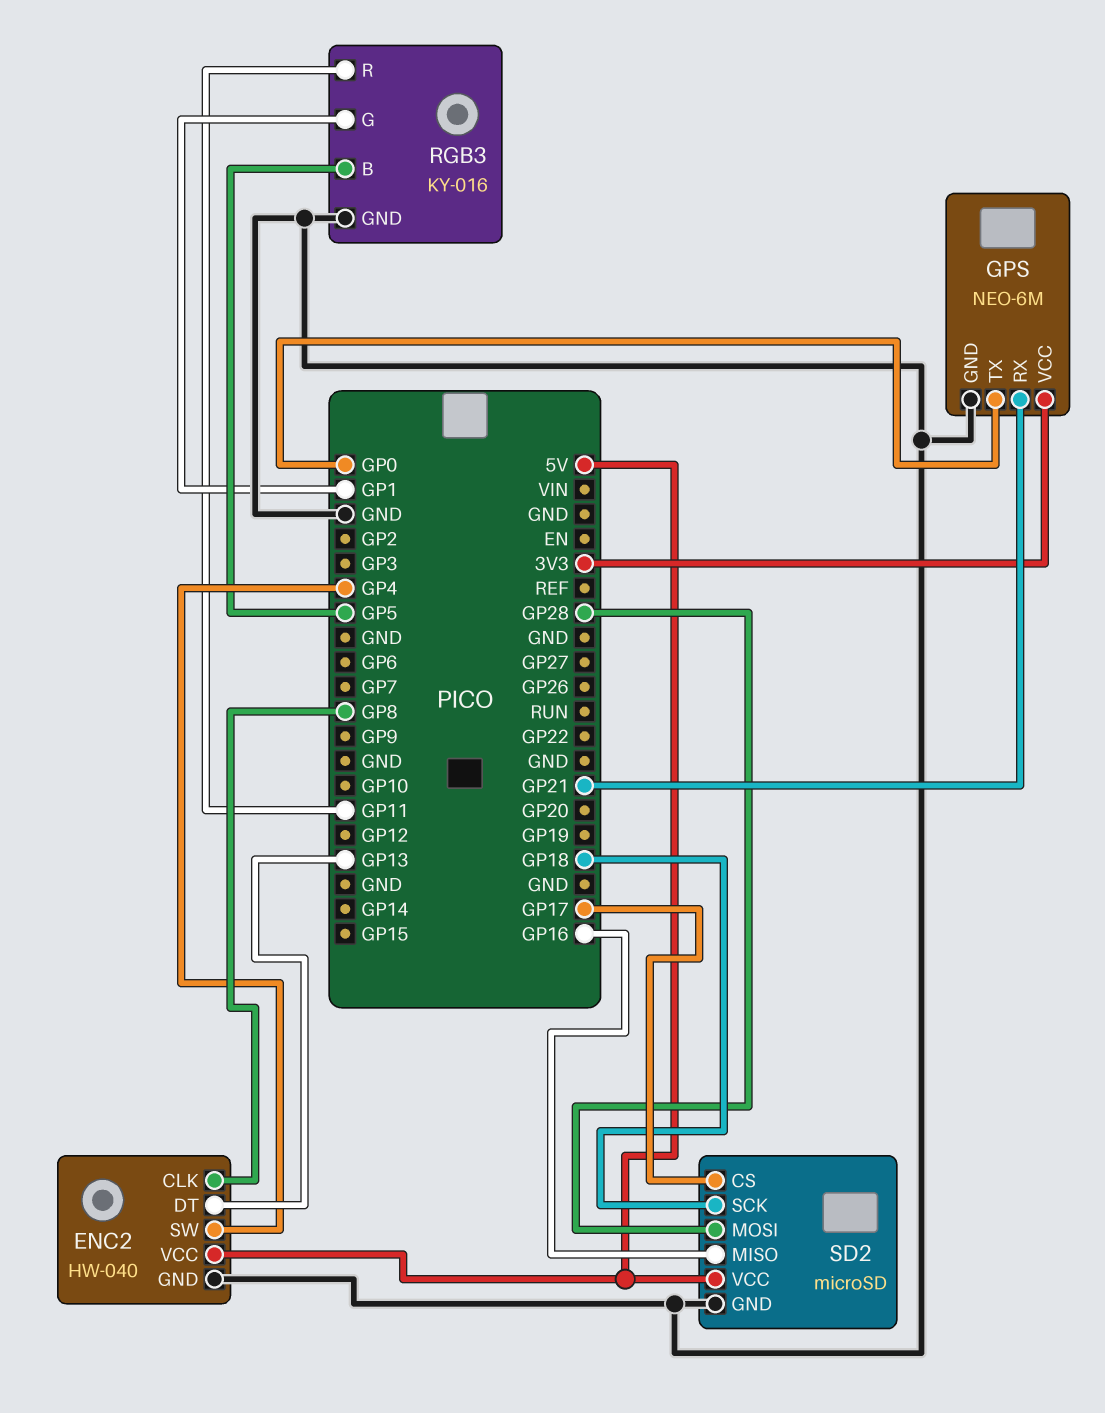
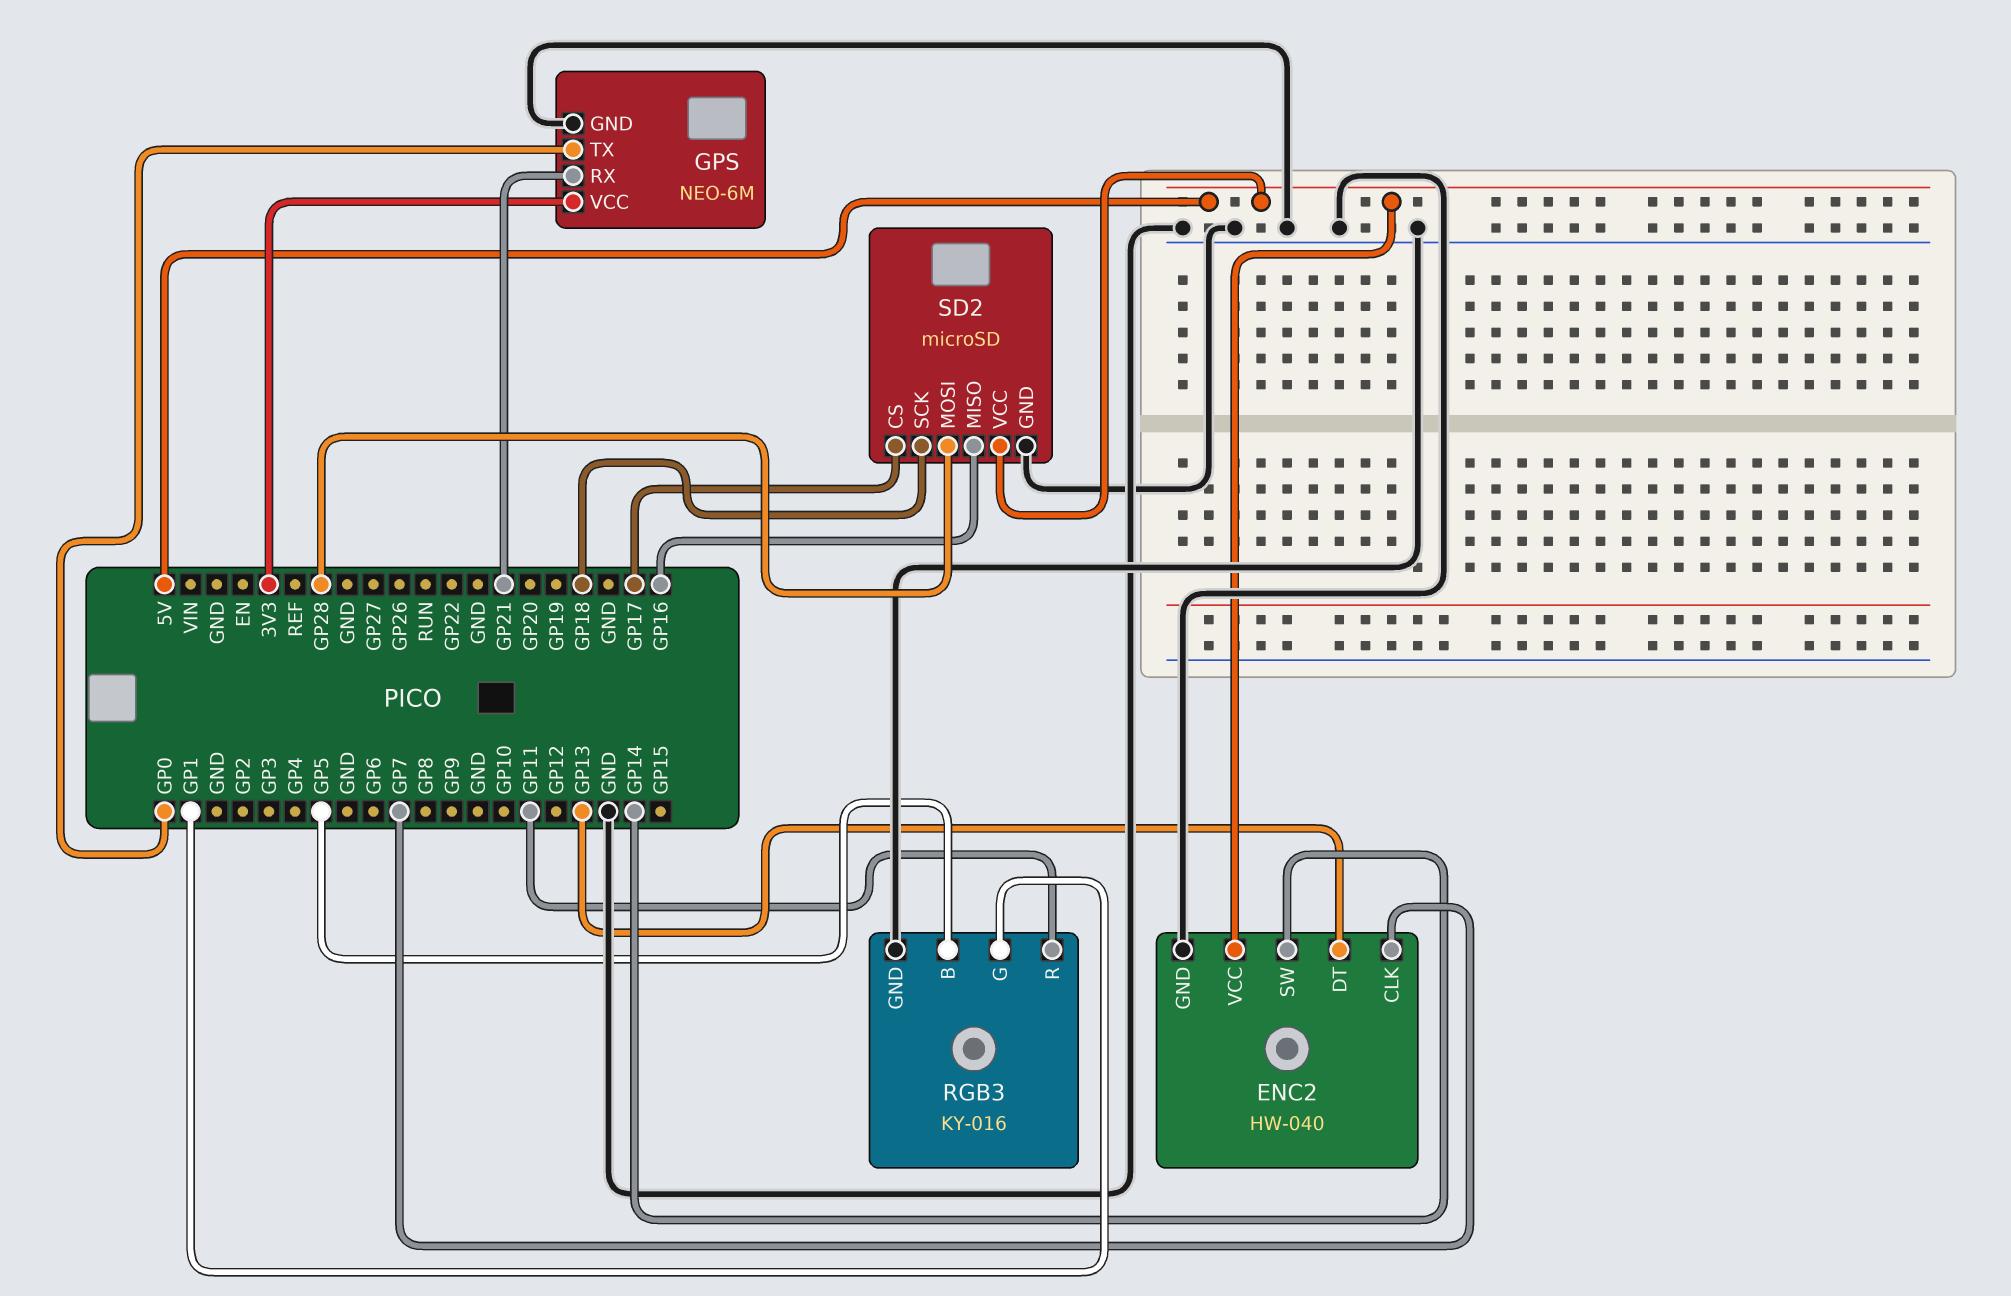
ENC2 pin CLK: GP8 -> GP7
ENC2 pin SW: GP4 -> GP14

